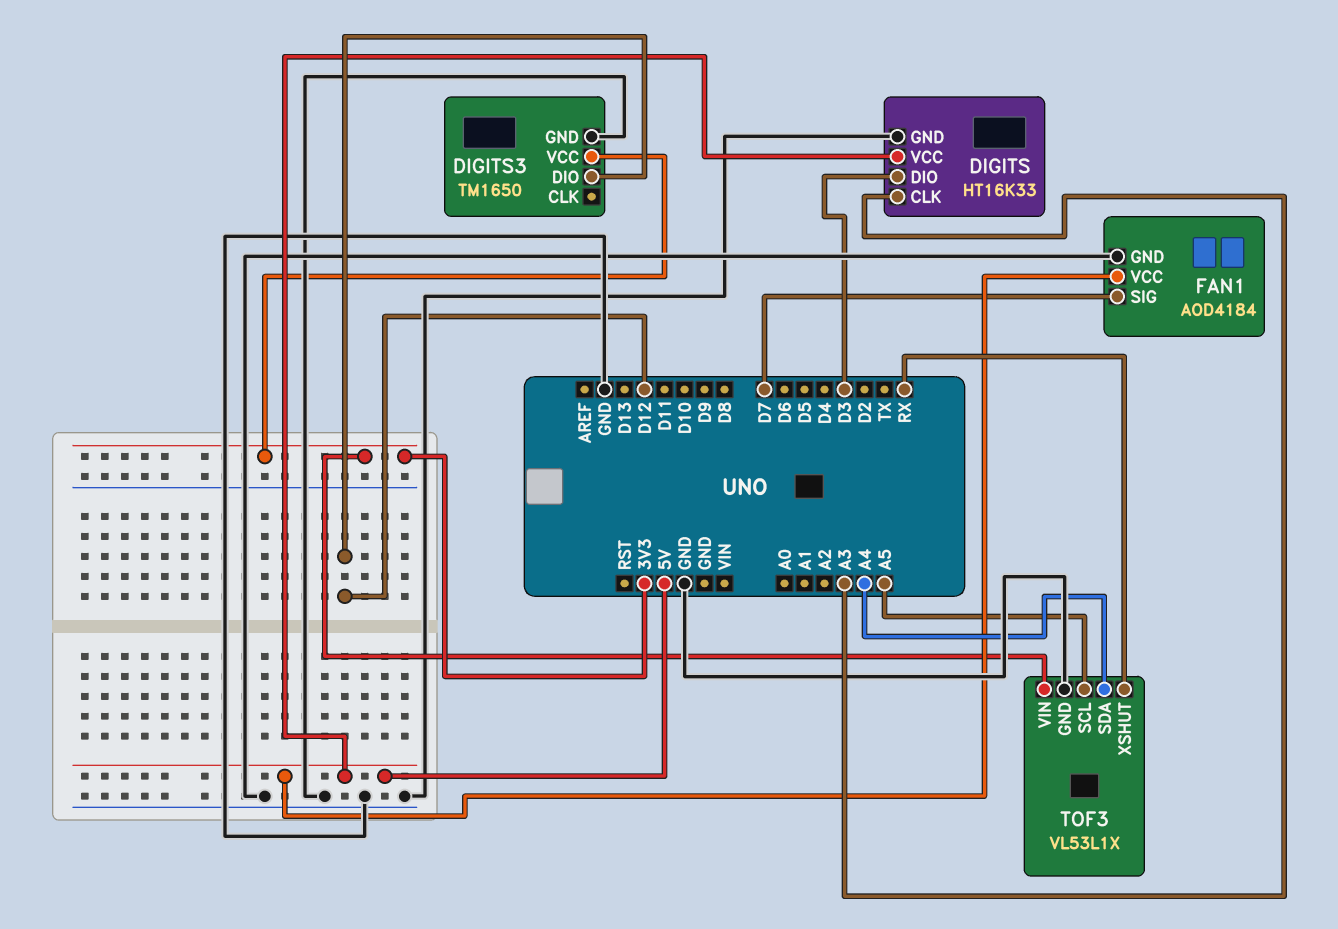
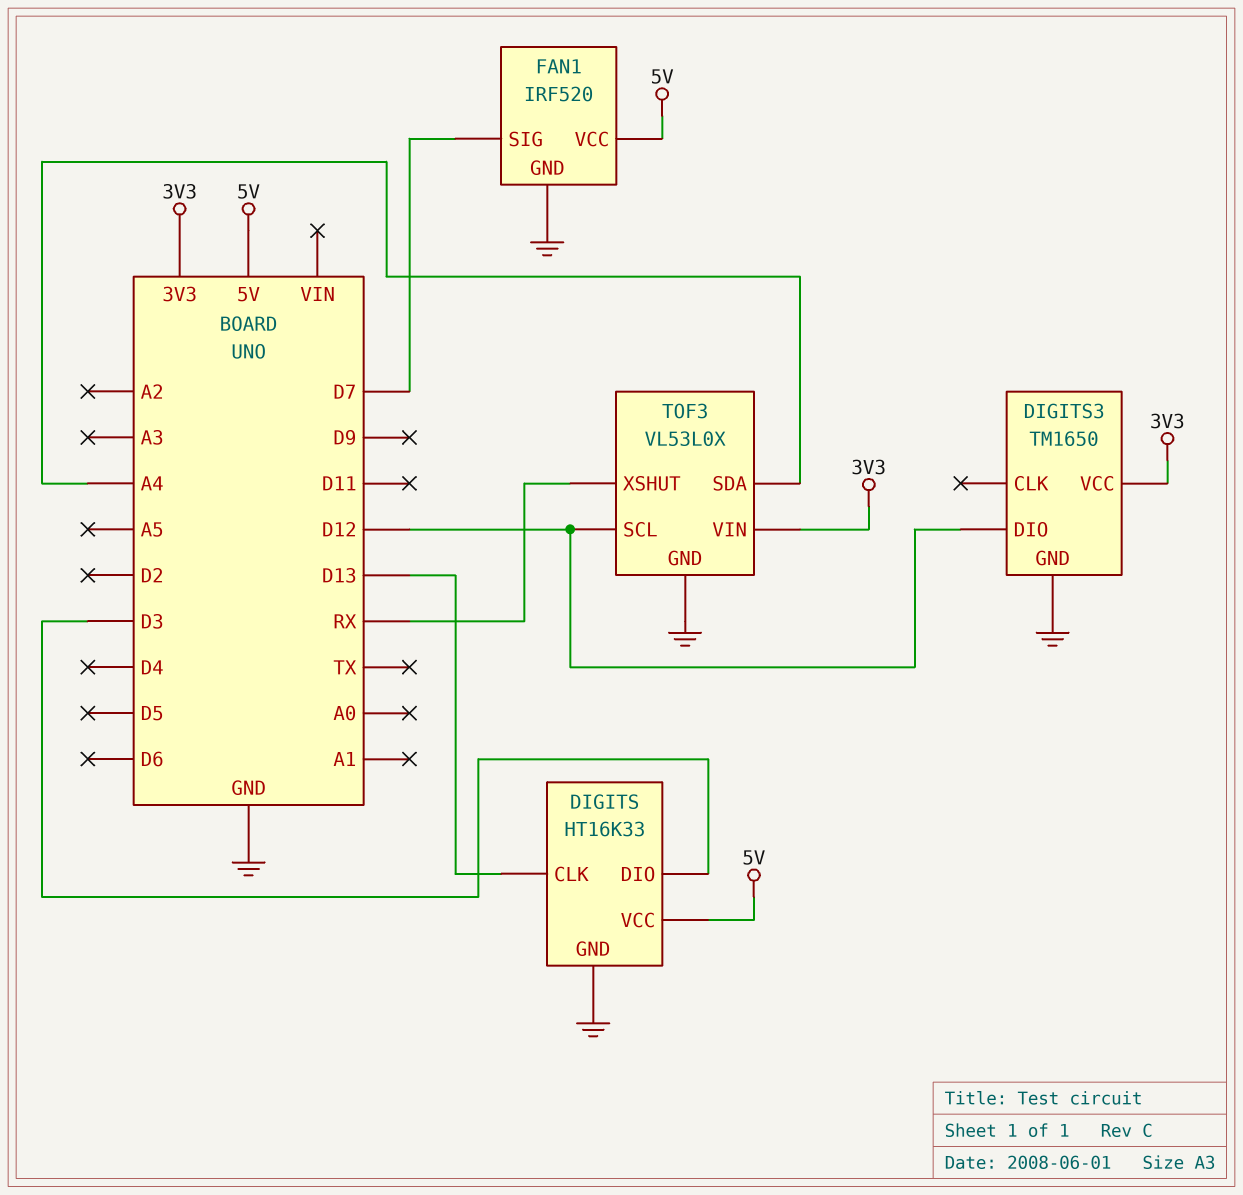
DIGITS pin CLK: A3 -> D13
FAN1: AOD4184 -> IRF520
TOF3: VL53L1X -> VL53L0X
TOF3 pin SCL: A5 -> D12

